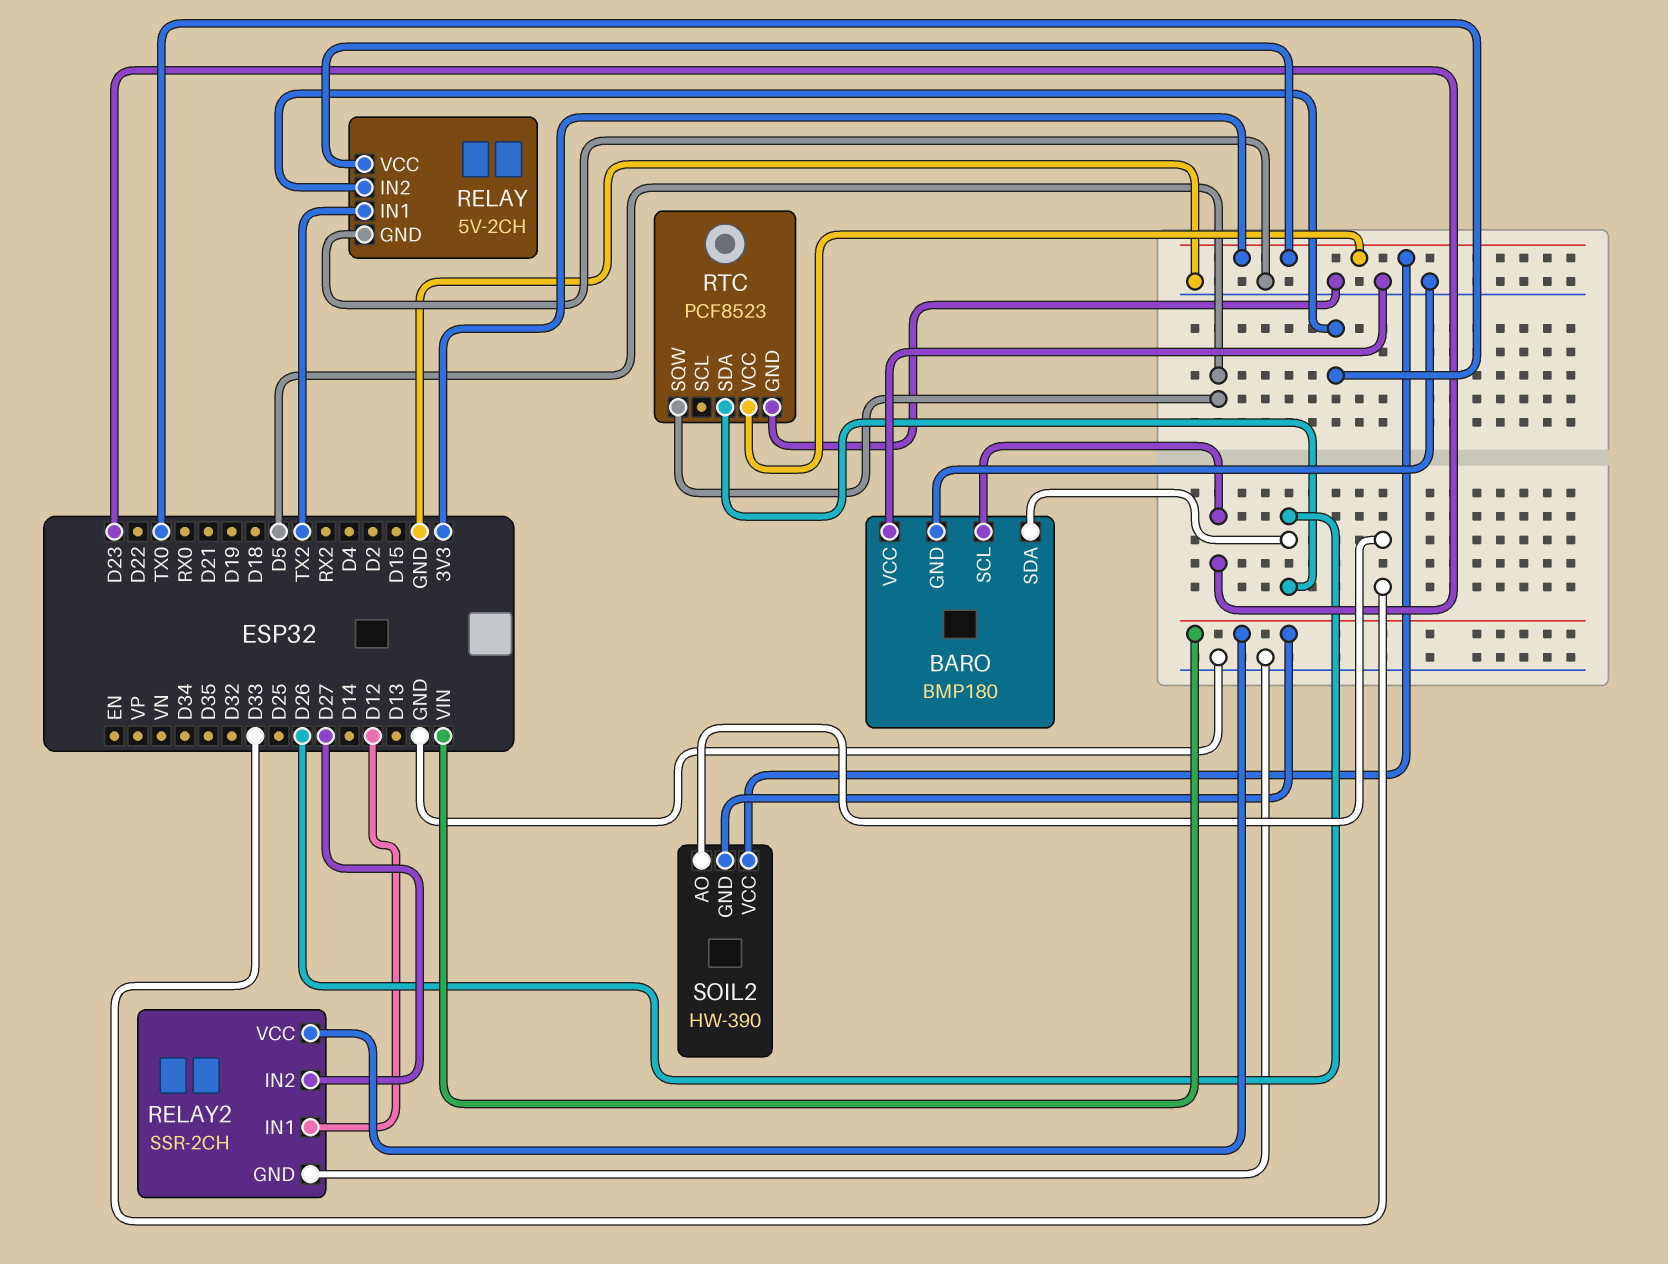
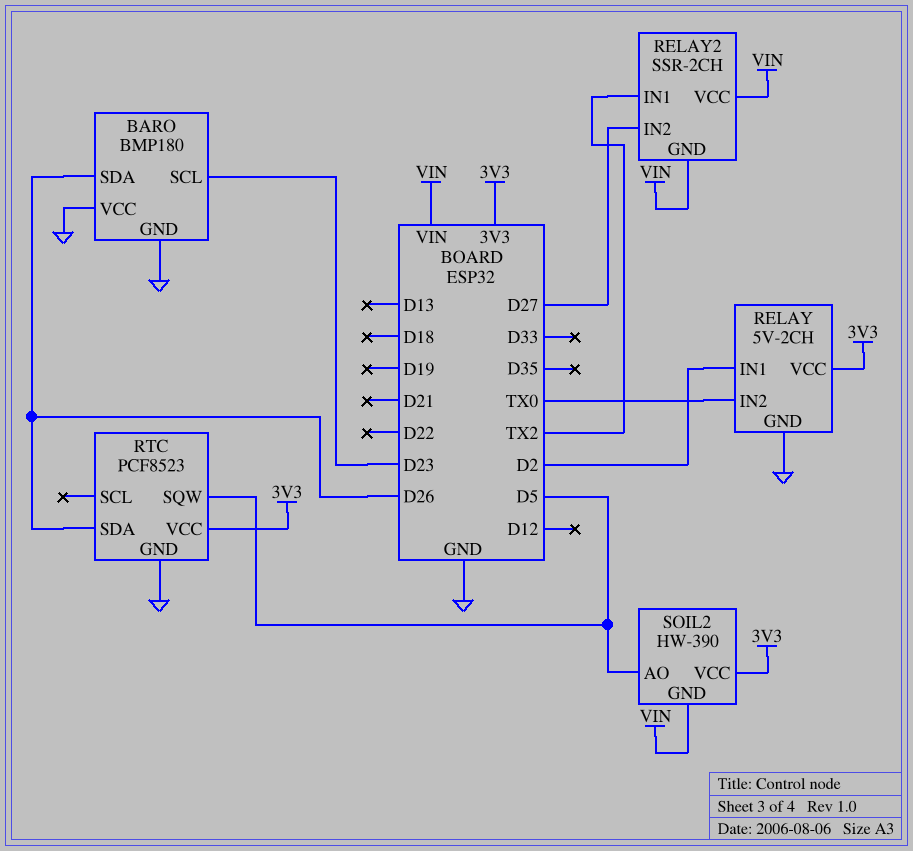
RELAY pin IN1: TX2 -> D2
RELAY2 pin GND: GND -> VIN
RELAY2 pin IN1: D12 -> TX2
SOIL2 pin AO: D33 -> D5

